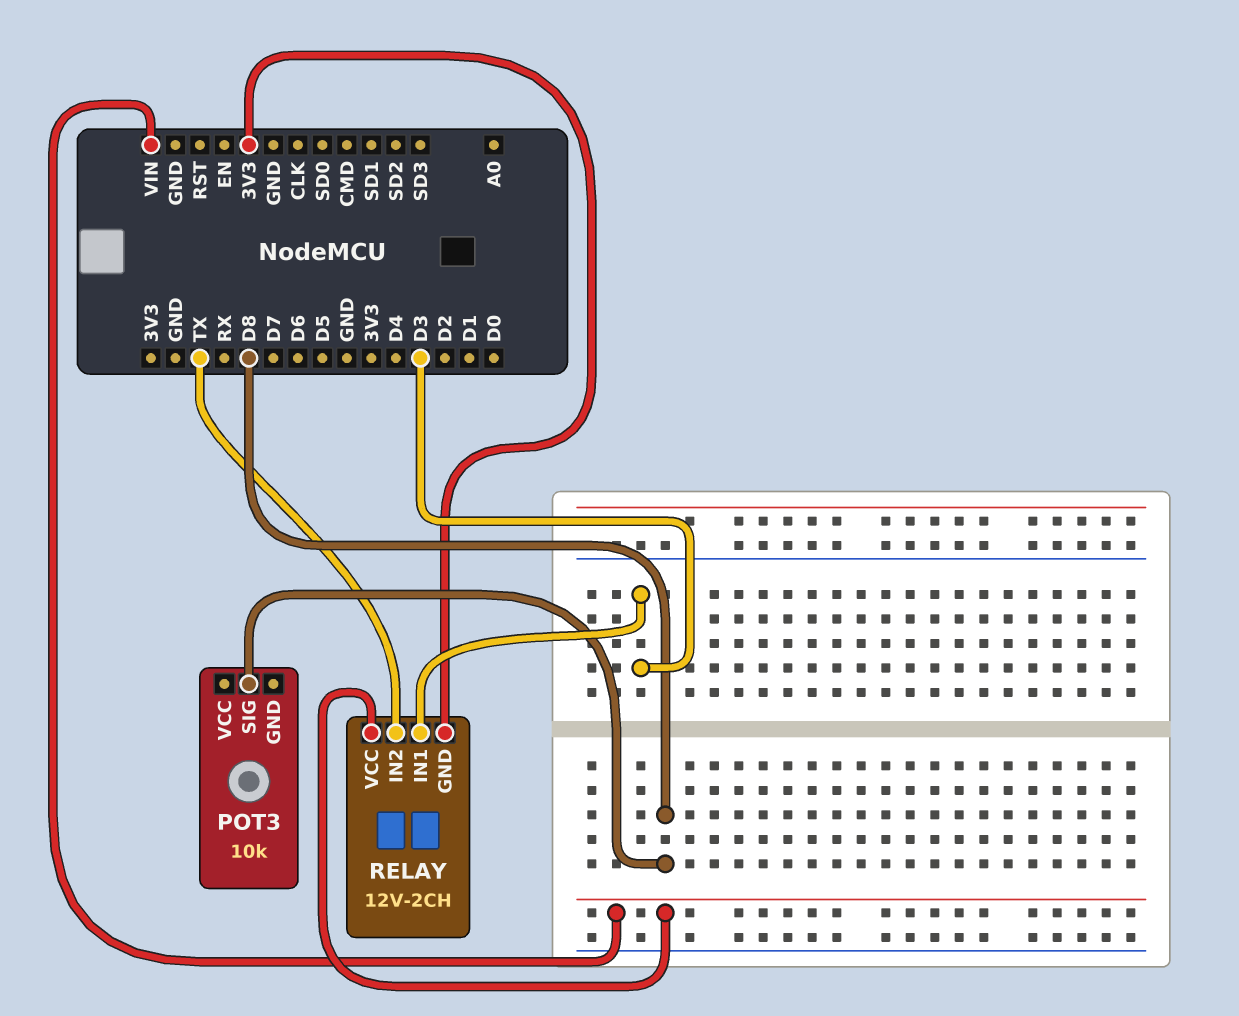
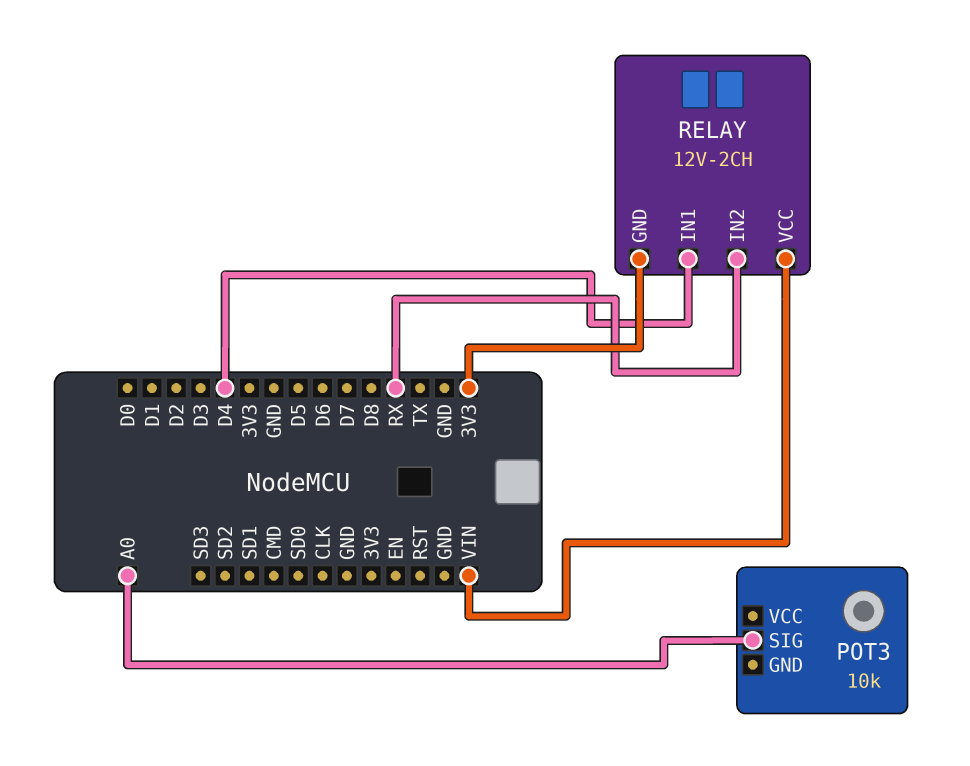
POT3 pin SIG: D8 -> A0
RELAY pin IN1: D3 -> D4
RELAY pin IN2: TX -> RX

